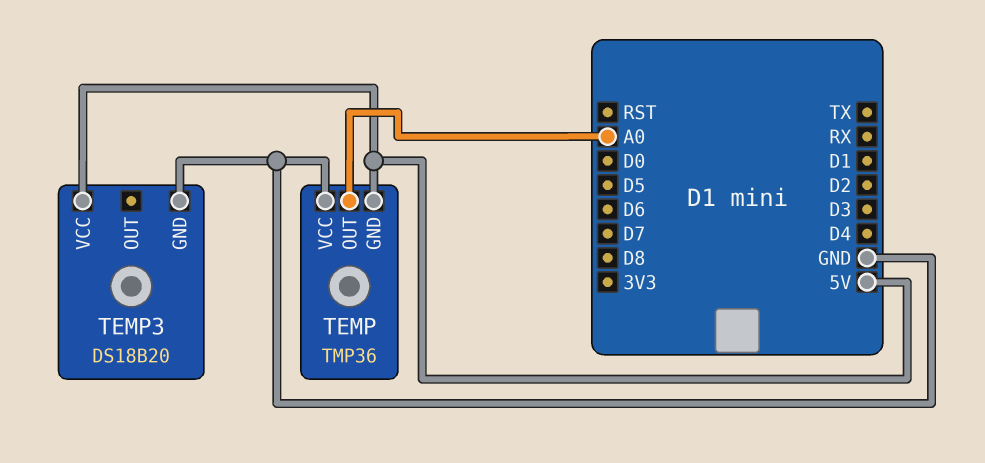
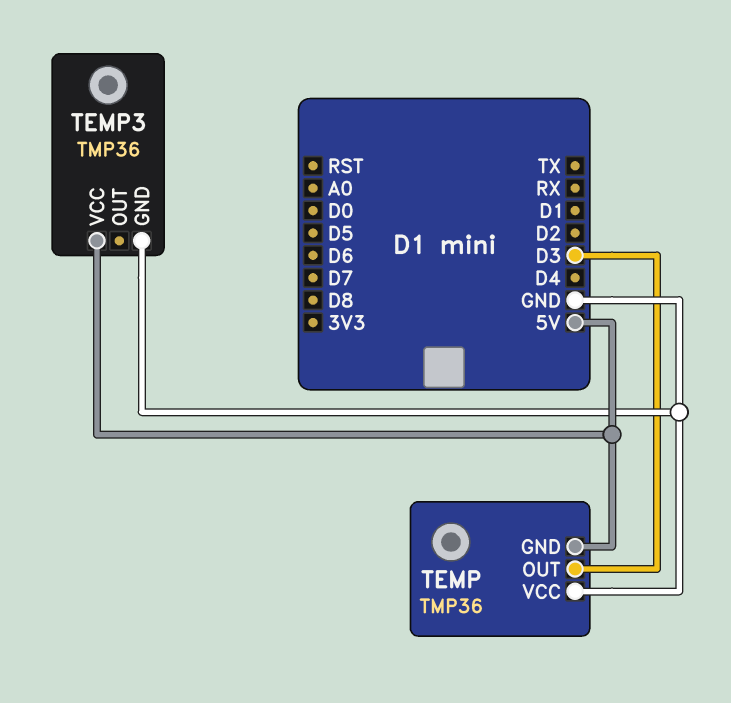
TEMP pin OUT: A0 -> D3
TEMP3: DS18B20 -> TMP36

